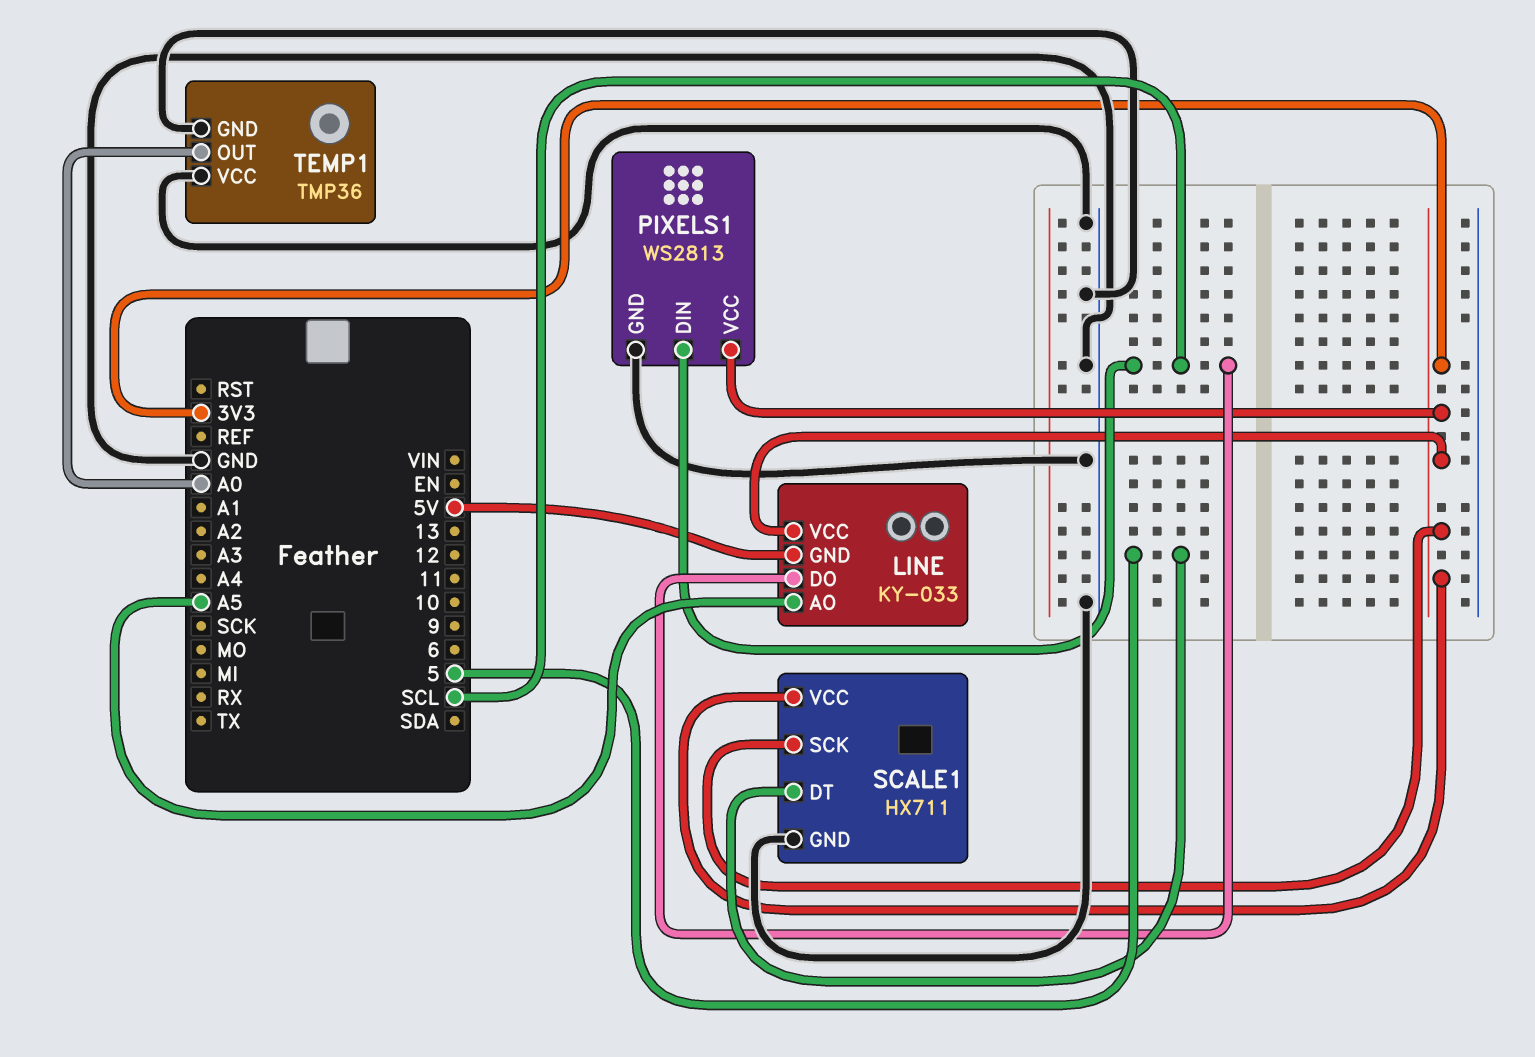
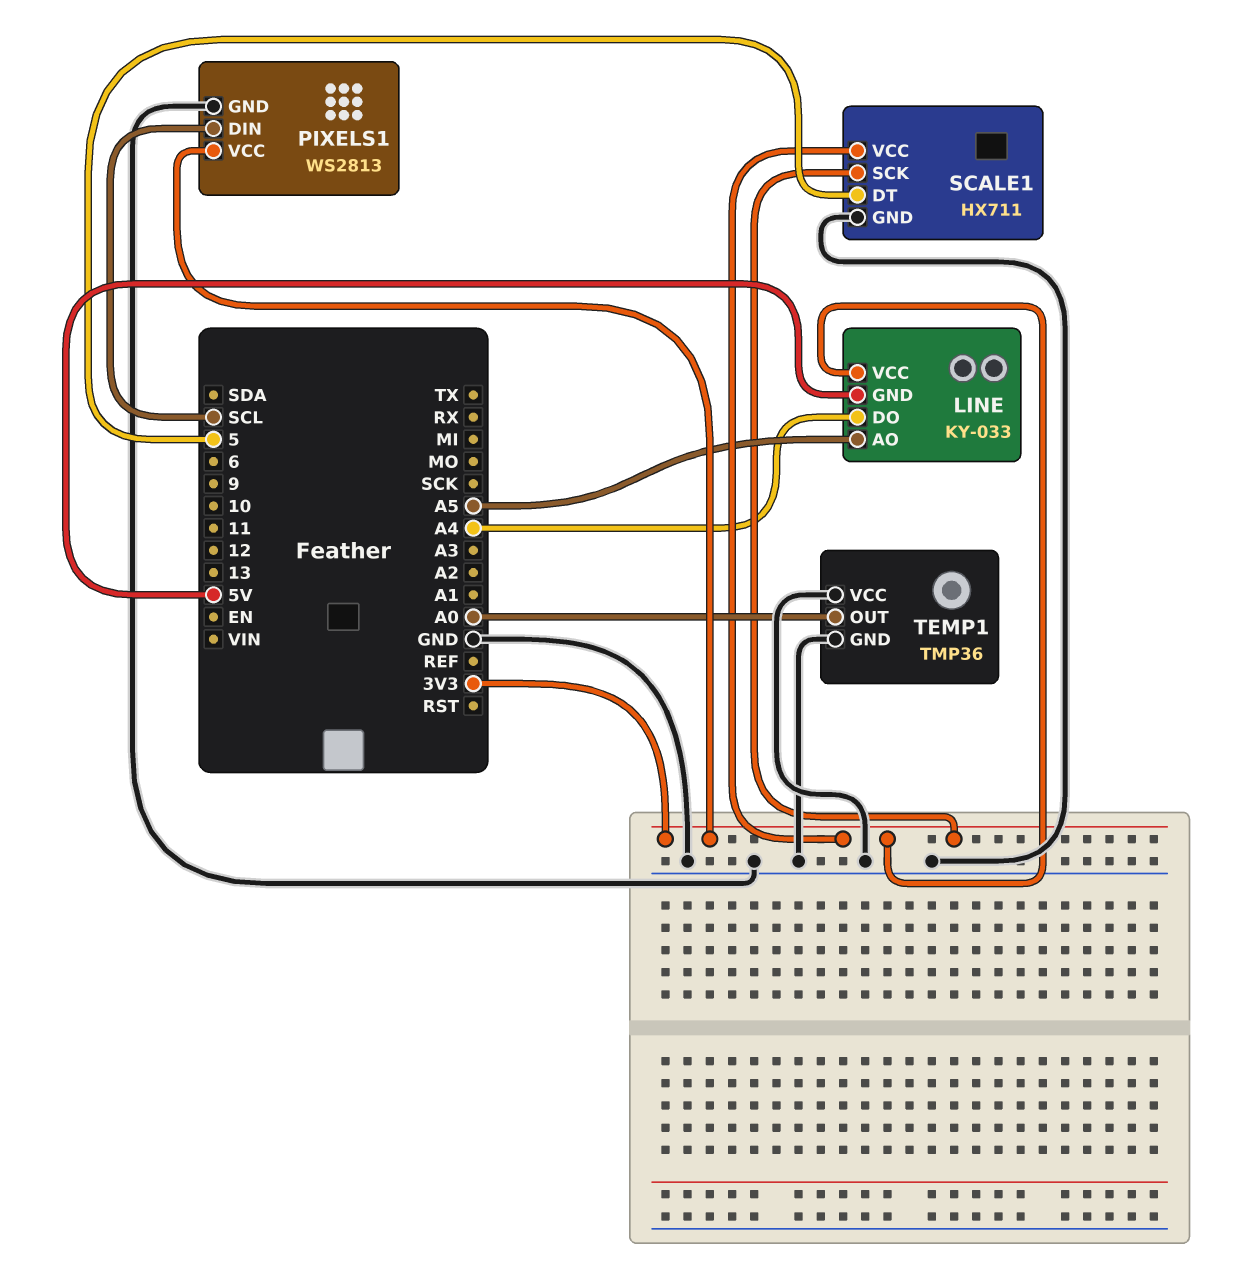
LINE pin DO: SCL -> A4

